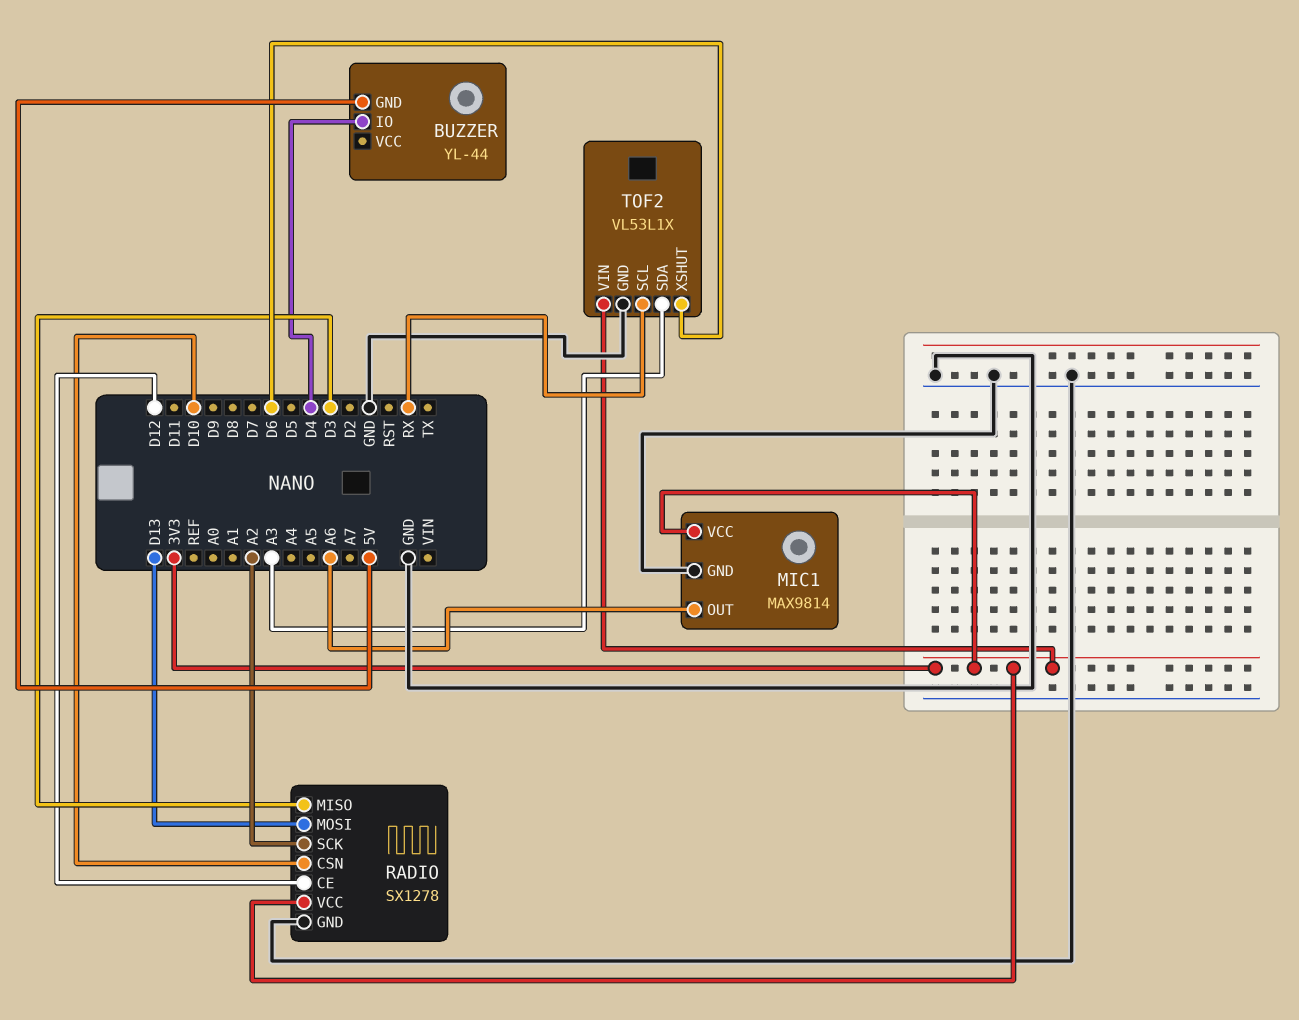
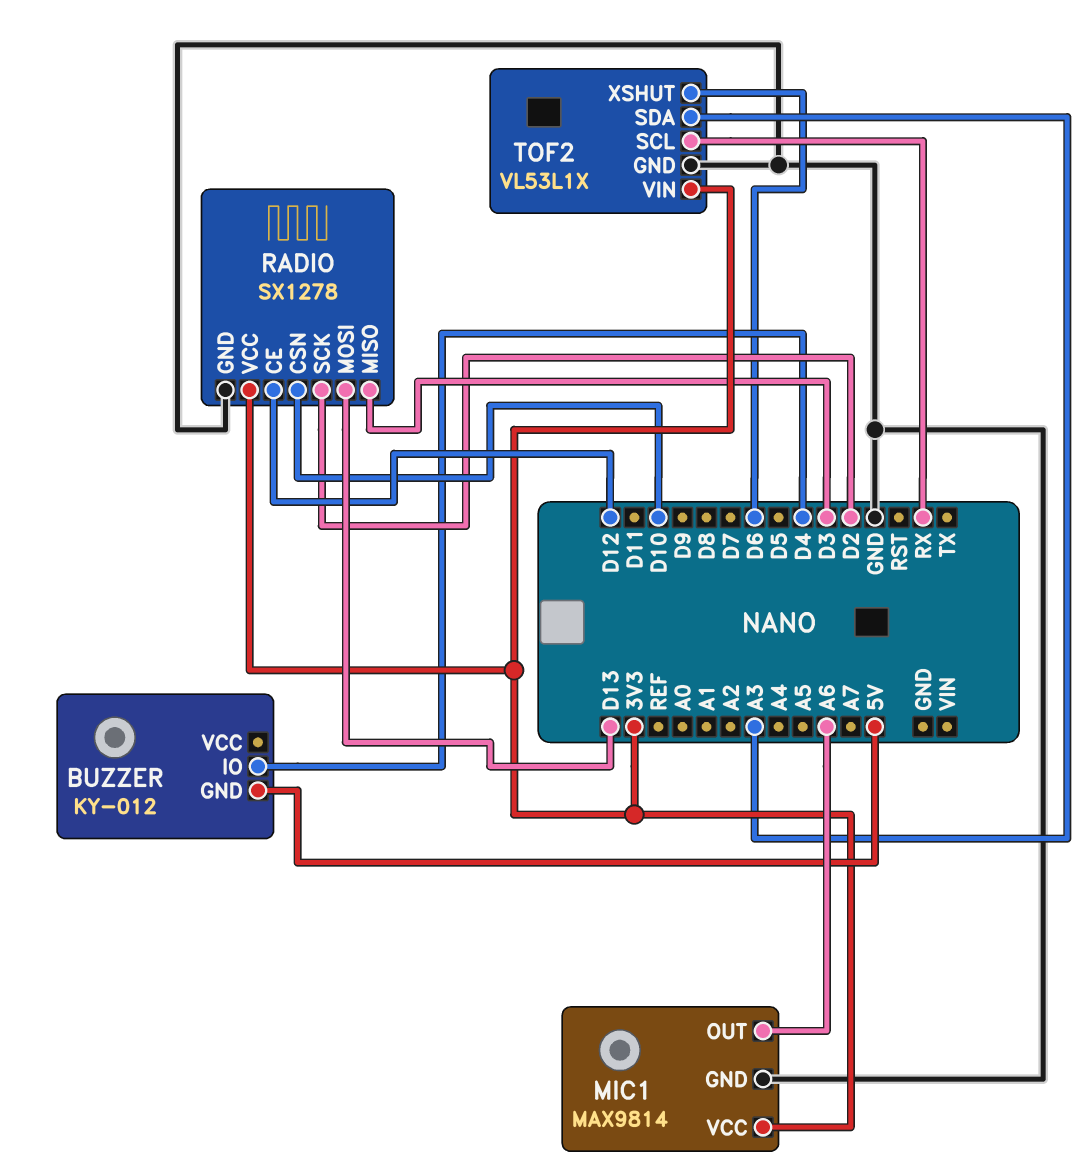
BUZZER: YL-44 -> KY-012
RADIO pin SCK: A2 -> D2

